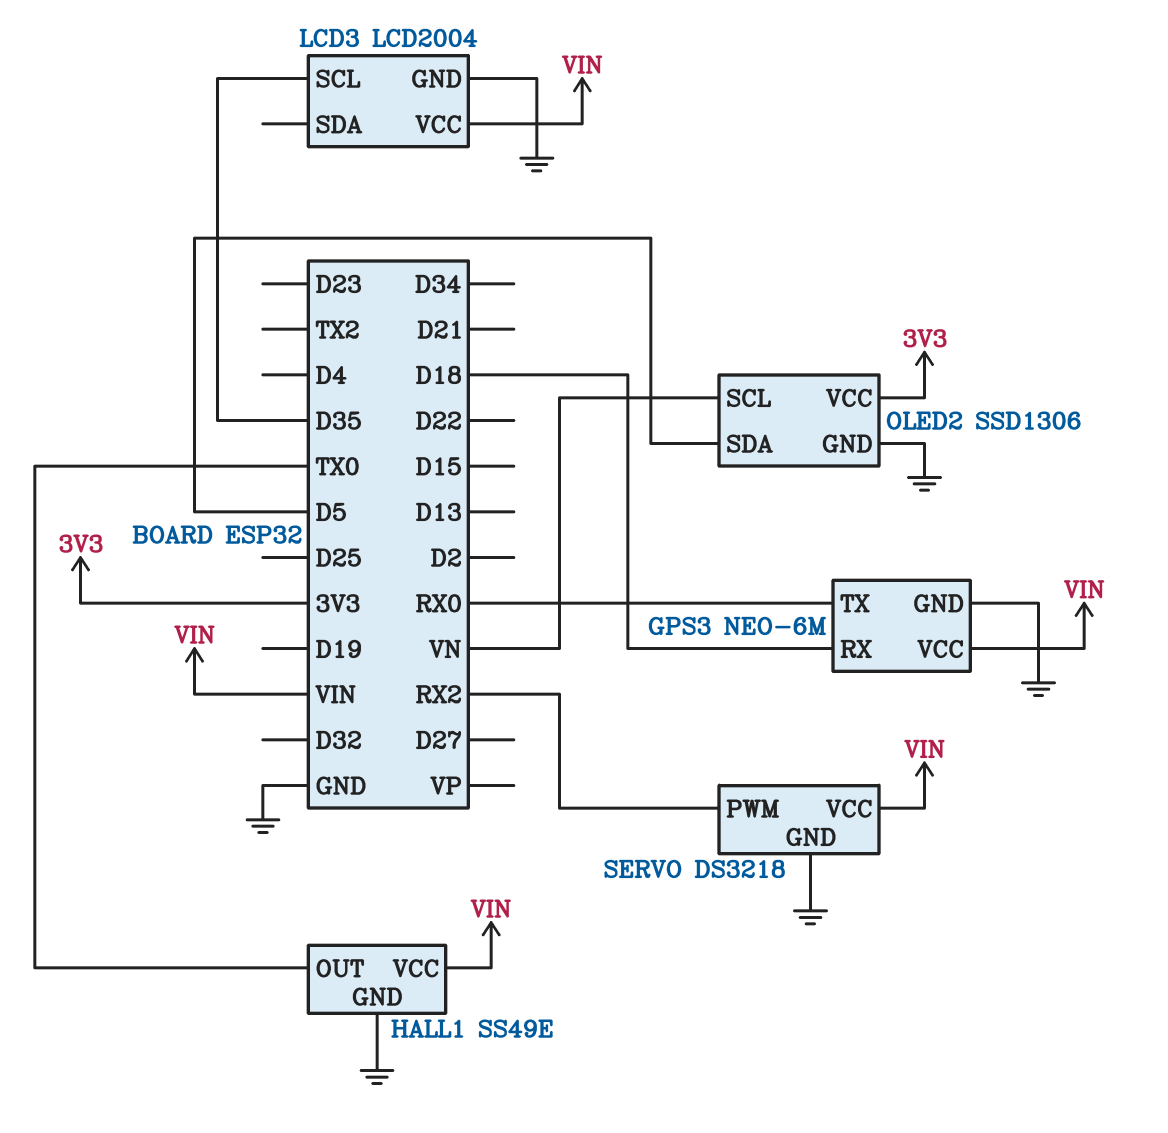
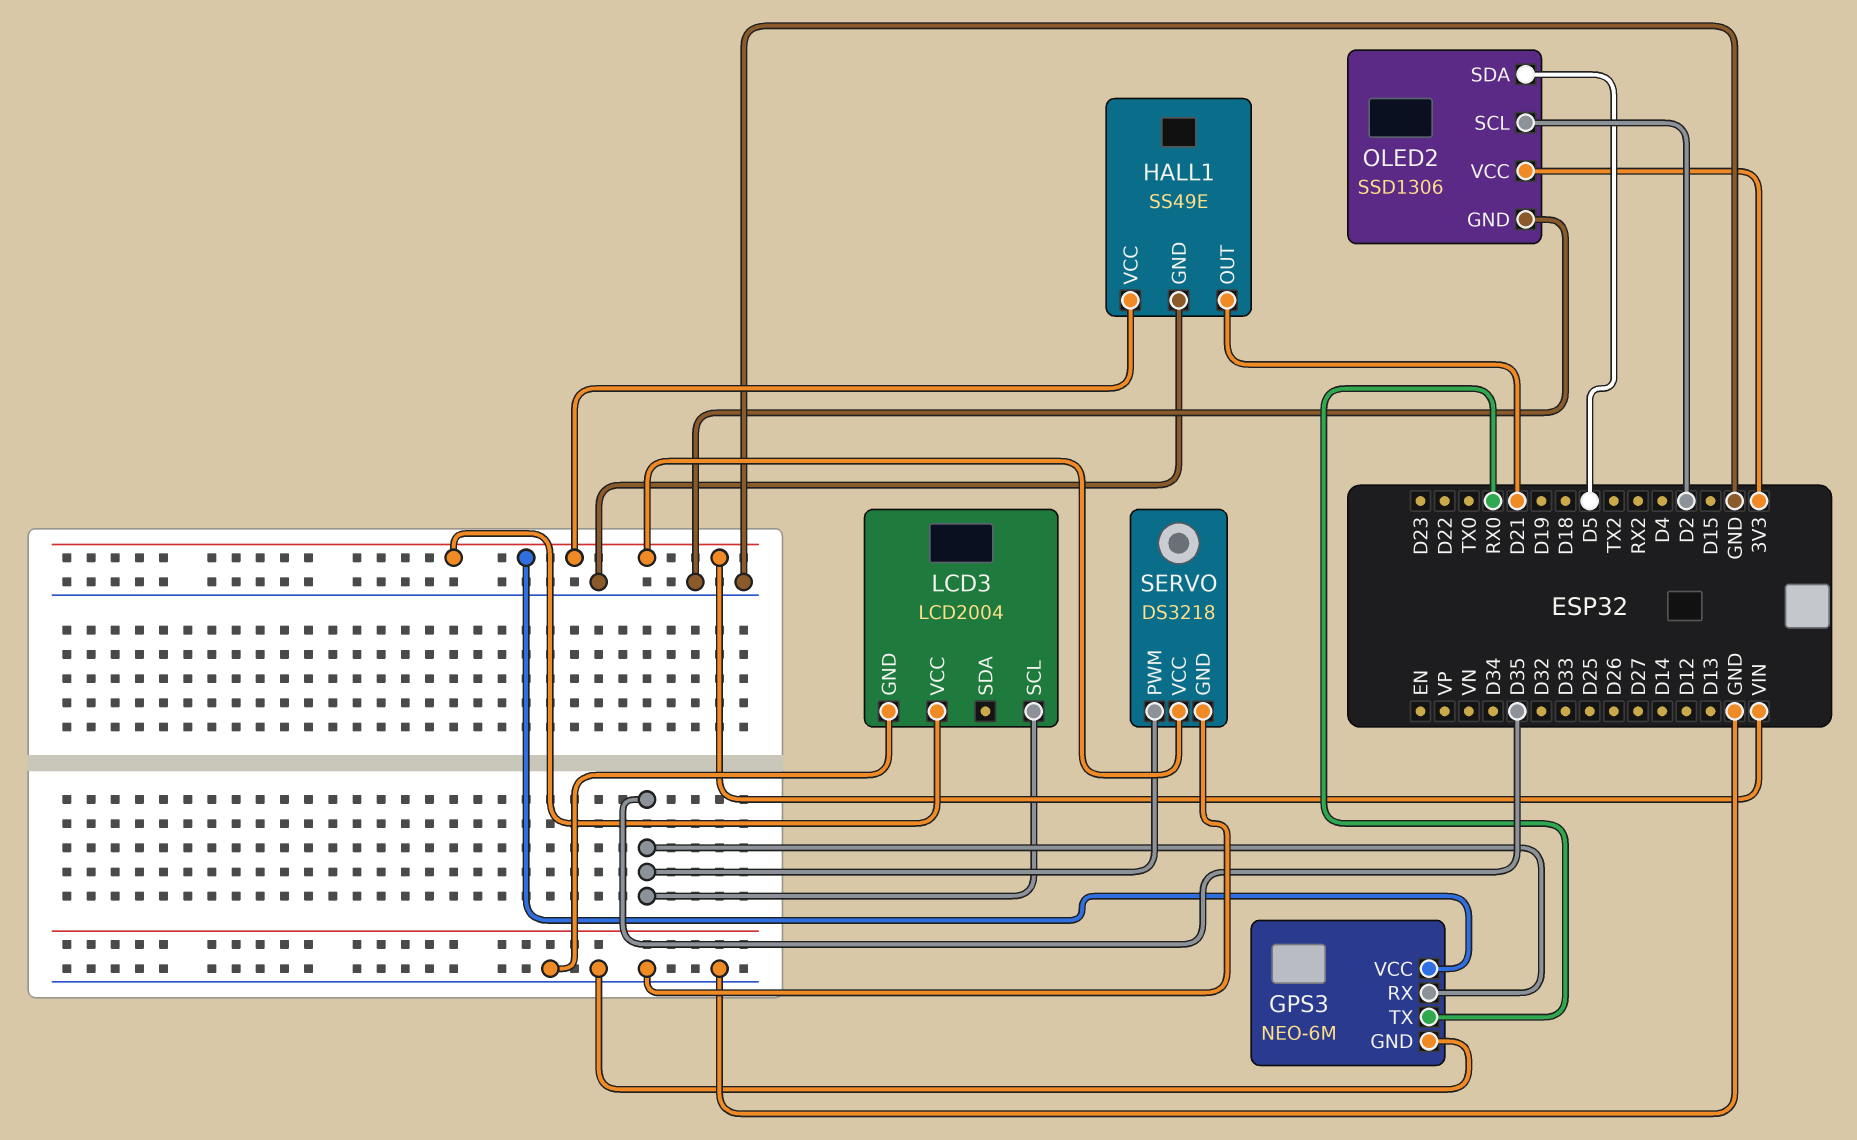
GPS3 pin RX: D18 -> D35
HALL1 pin OUT: TX0 -> D21
OLED2 pin SCL: VN -> D2
SERVO pin PWM: RX2 -> D35

